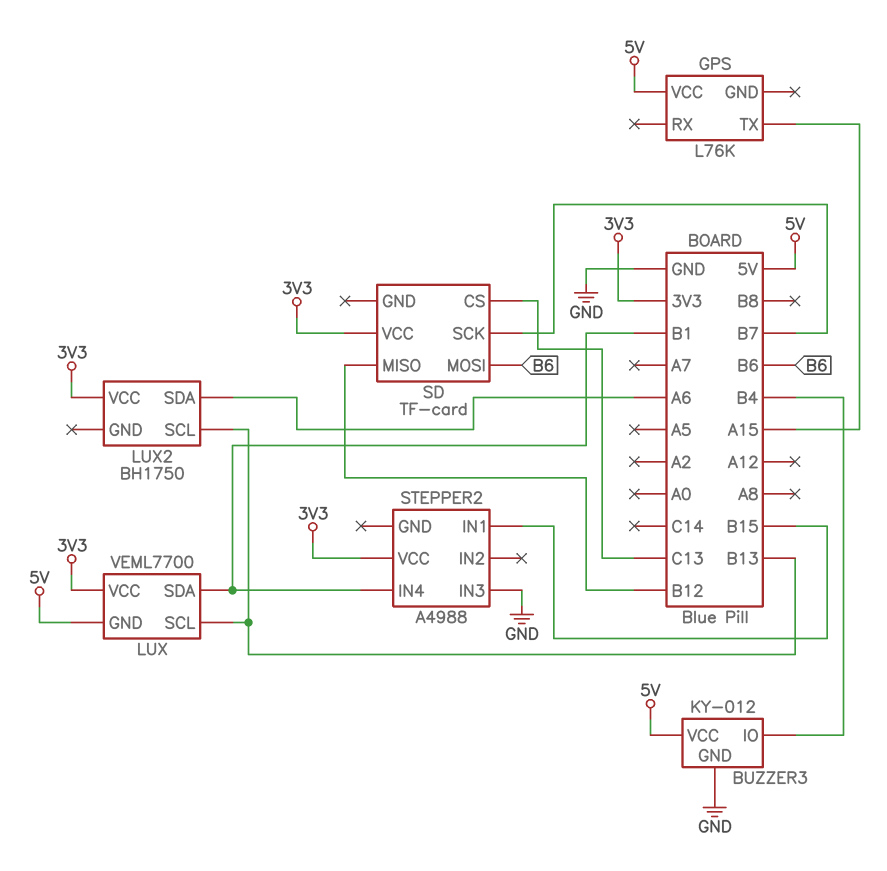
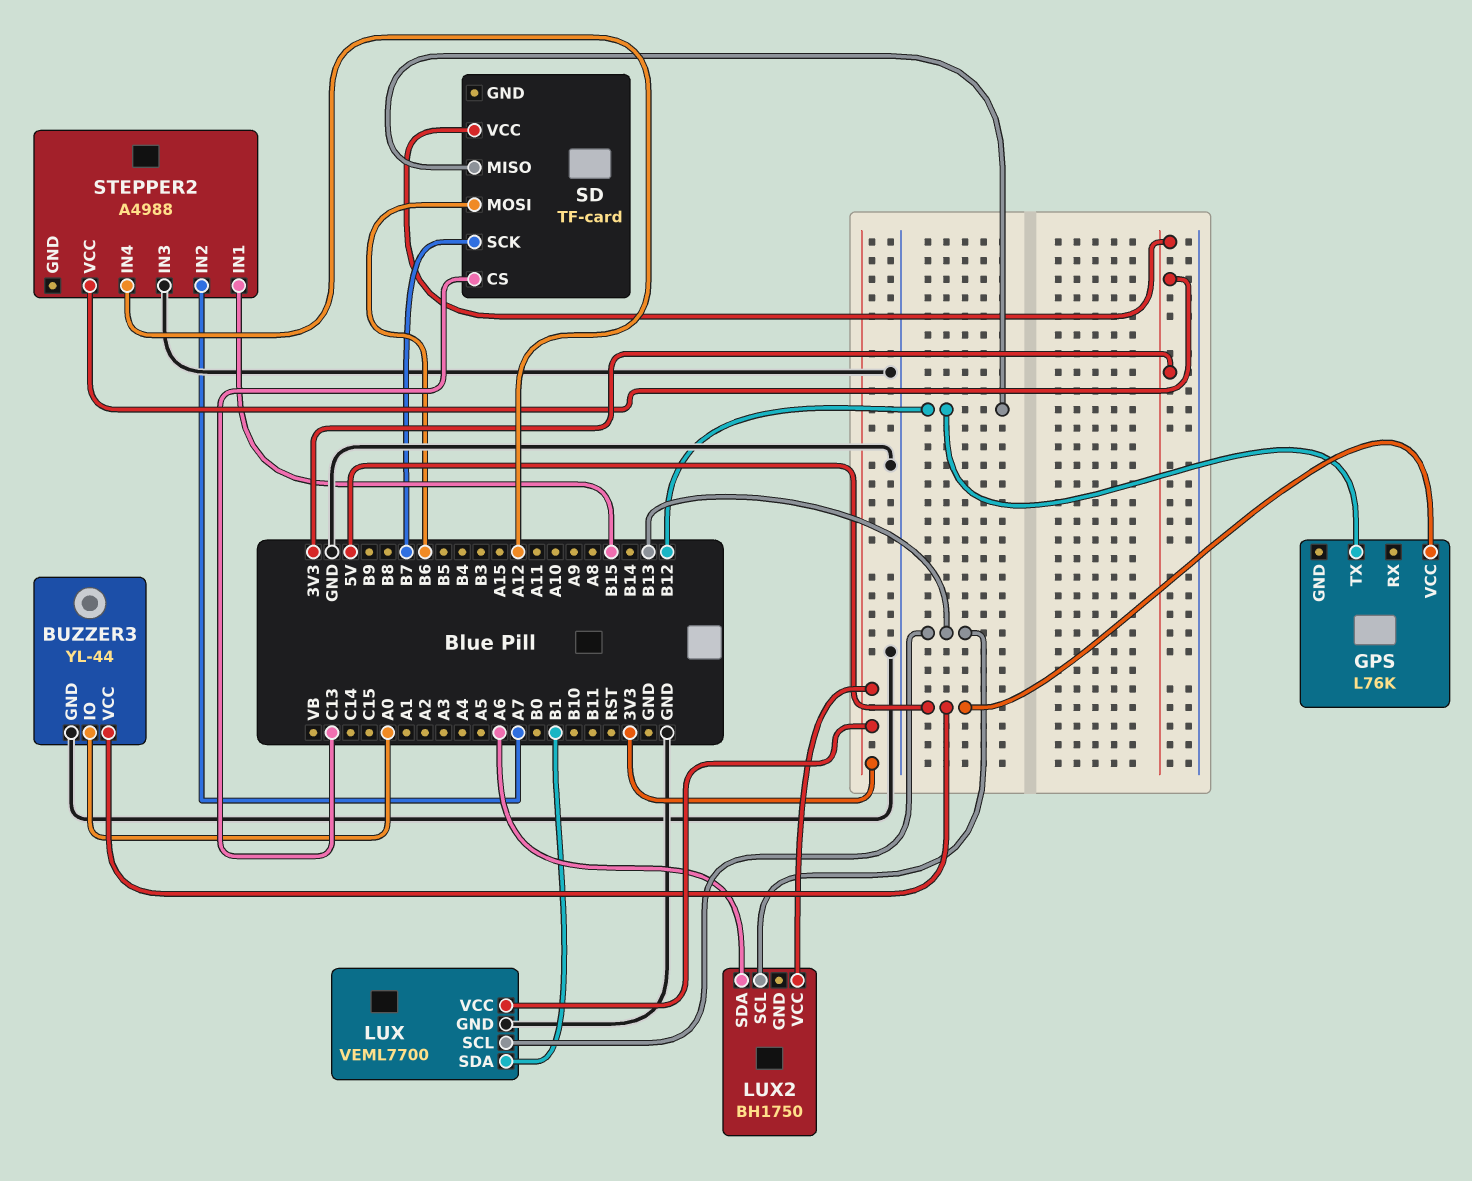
BUZZER3: KY-012 -> YL-44
BUZZER3 pin IO: B4 -> A0
GPS pin TX: A15 -> B12
LUX pin GND: 5V -> GND
STEPPER2 pin IN2: none -> A7
STEPPER2 pin IN4: B1 -> A12

